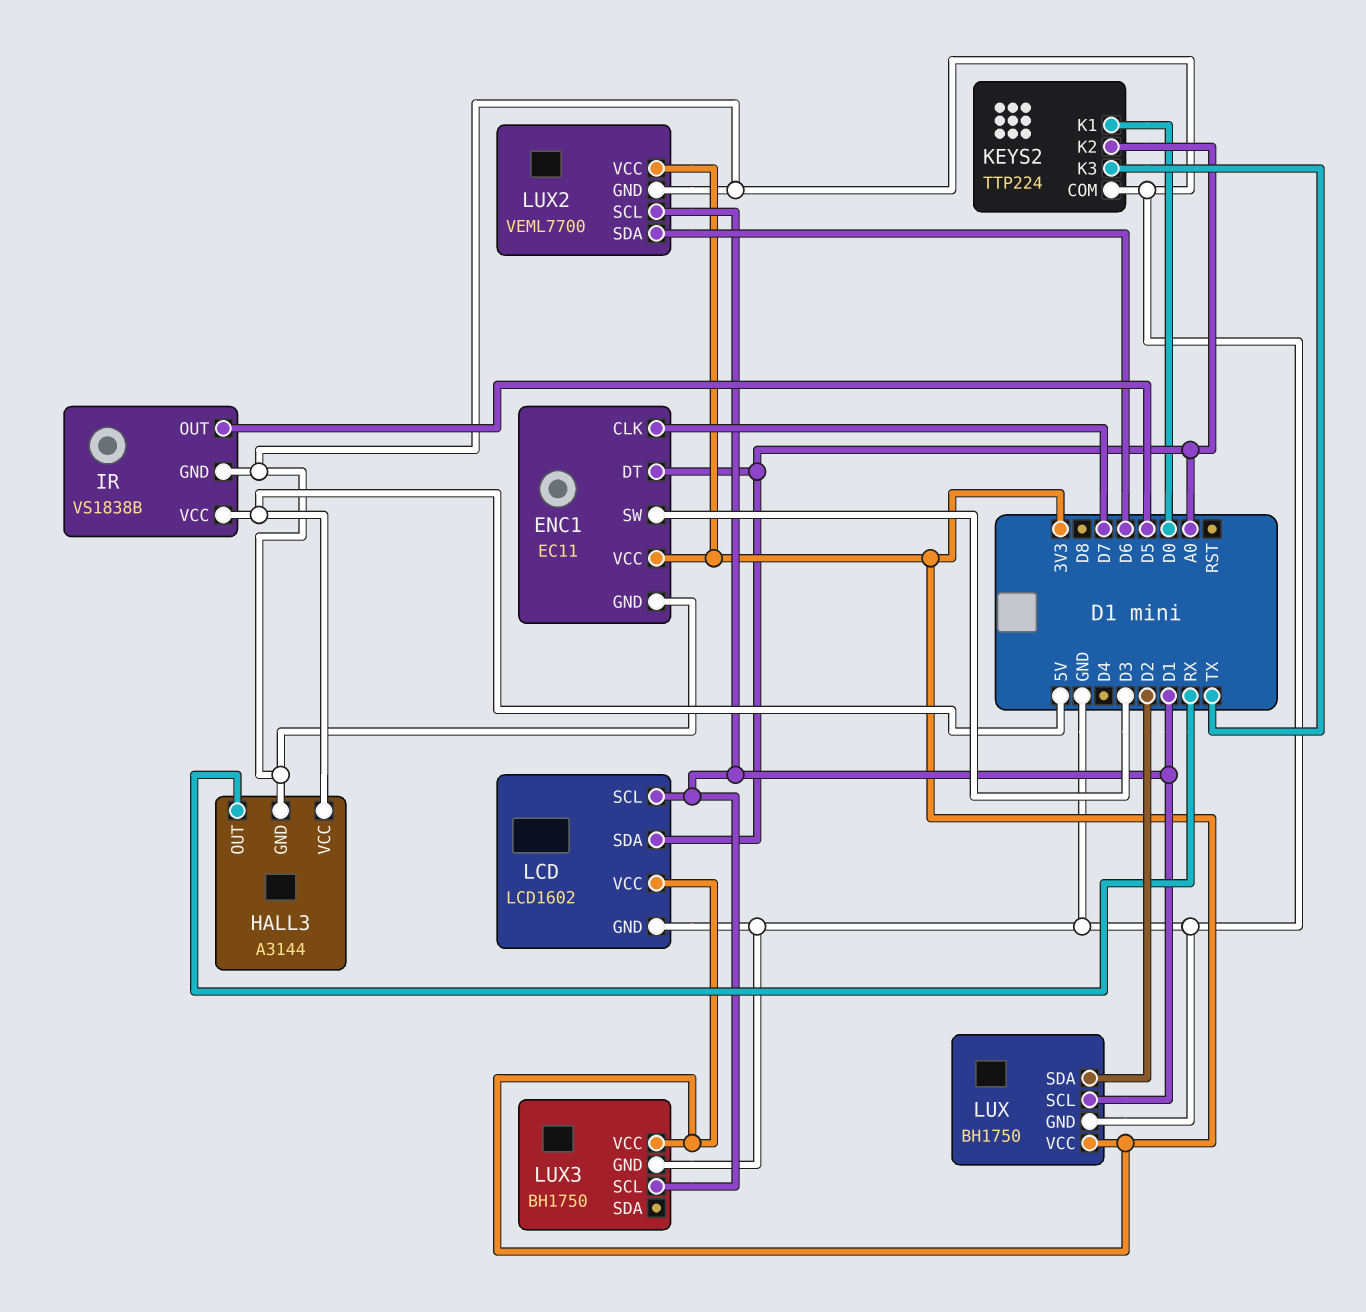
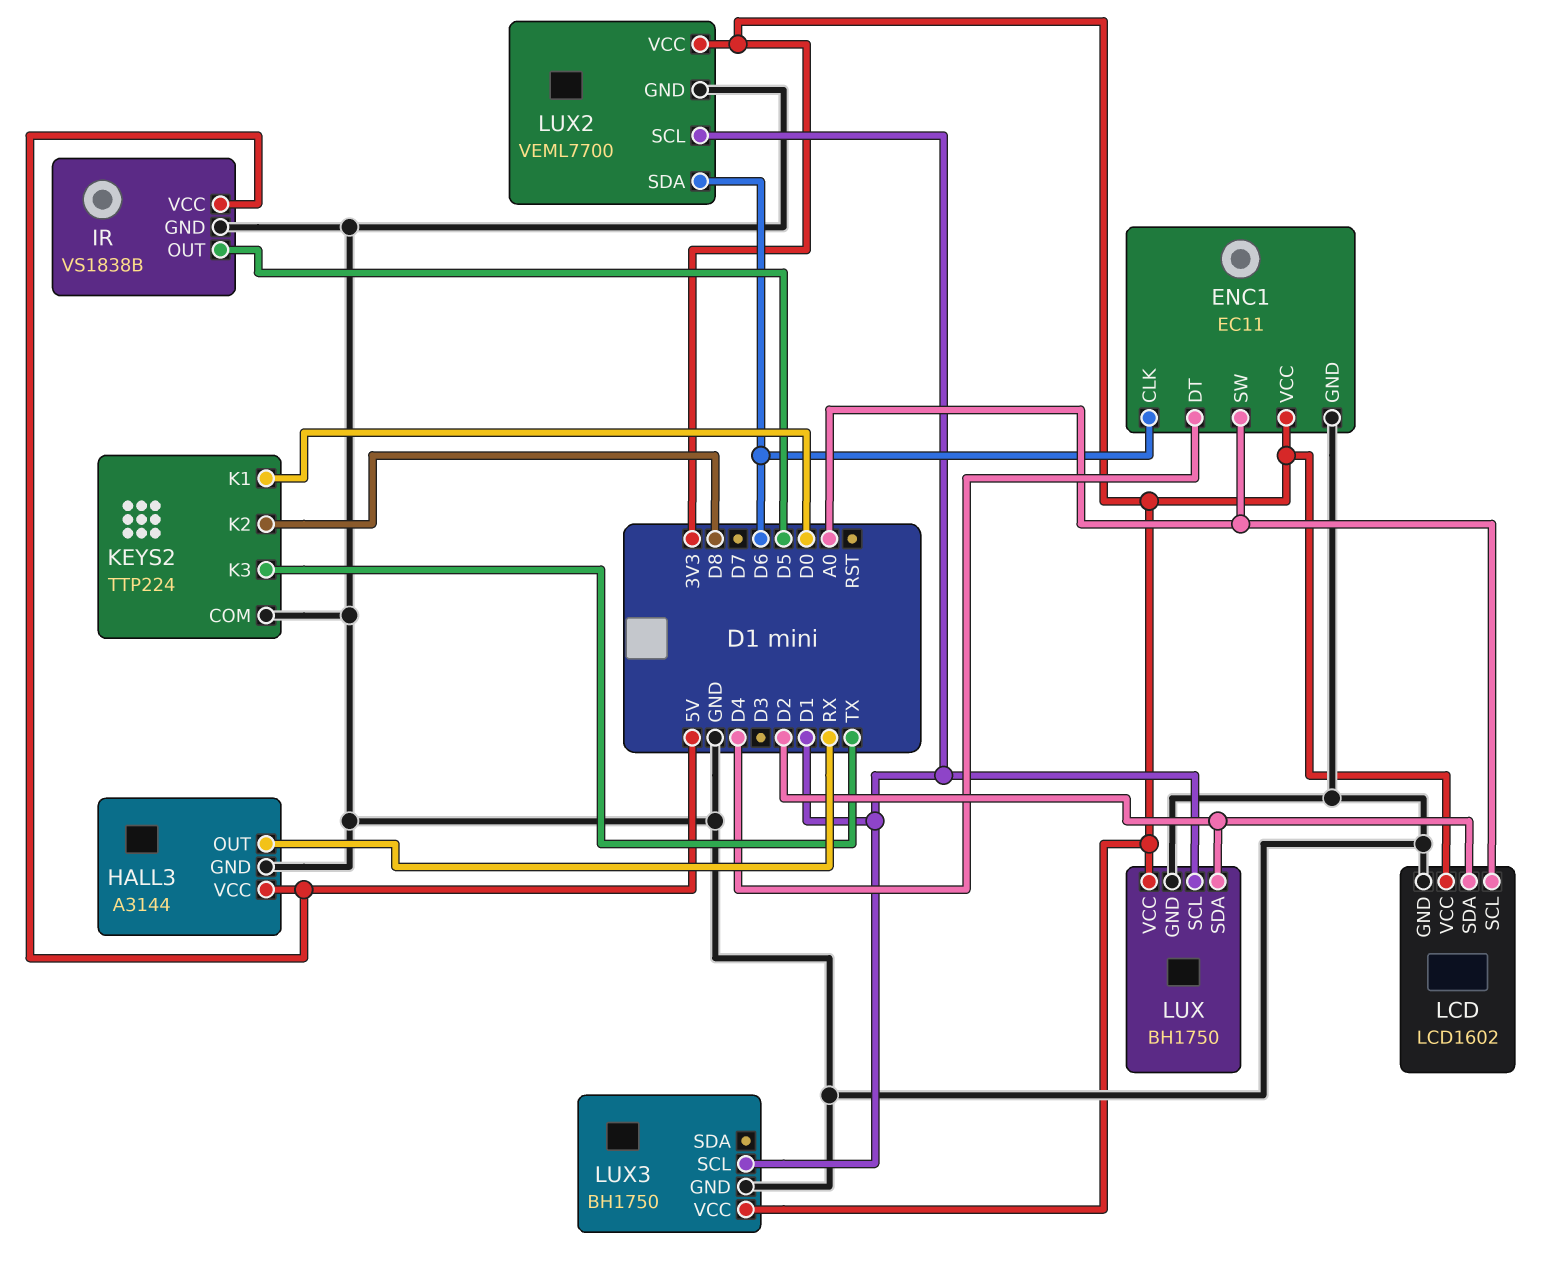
ENC1 pin CLK: D7 -> D6
ENC1 pin DT: A0 -> D4
ENC1 pin SW: D3 -> A0
KEYS2 pin K2: A0 -> D8
LCD pin SCL: D1 -> A0
LCD pin SDA: A0 -> D2

